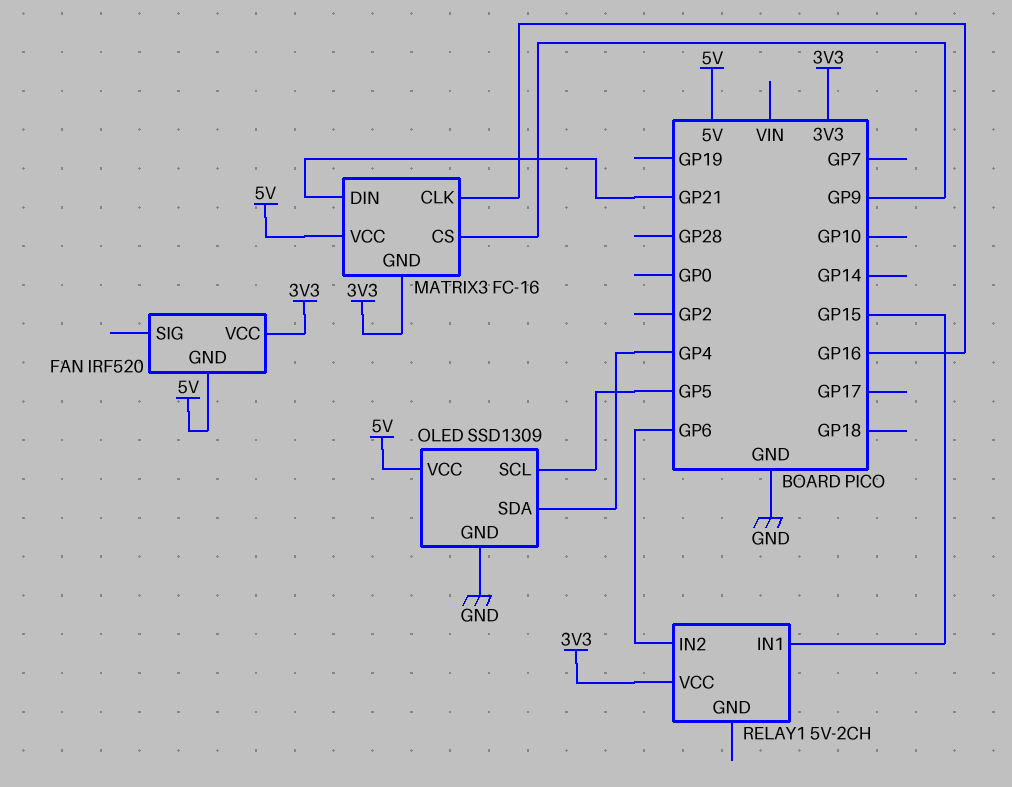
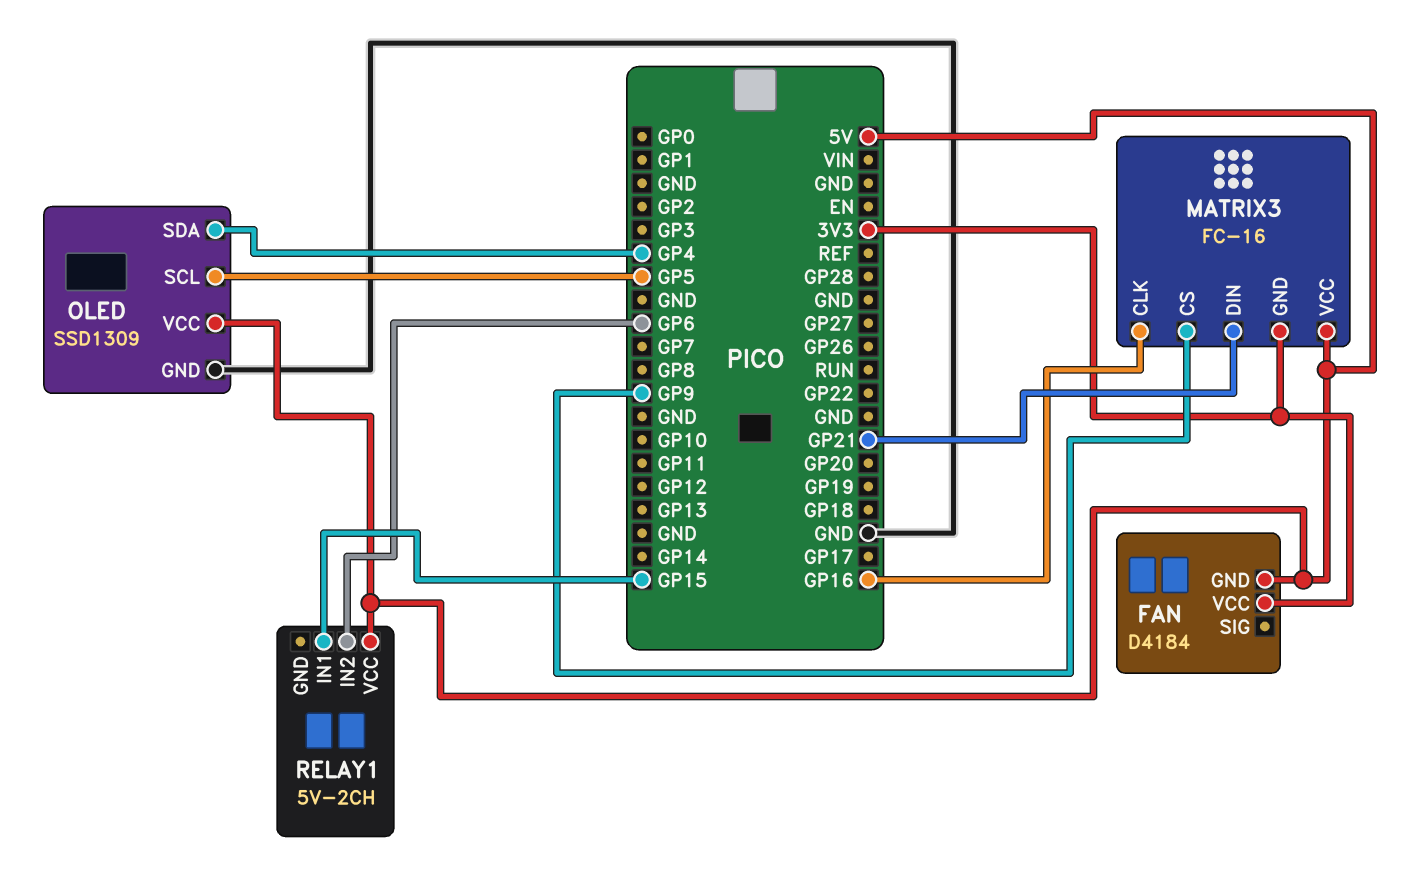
FAN: IRF520 -> D4184
RELAY1 pin VCC: 3V3 -> 5V

